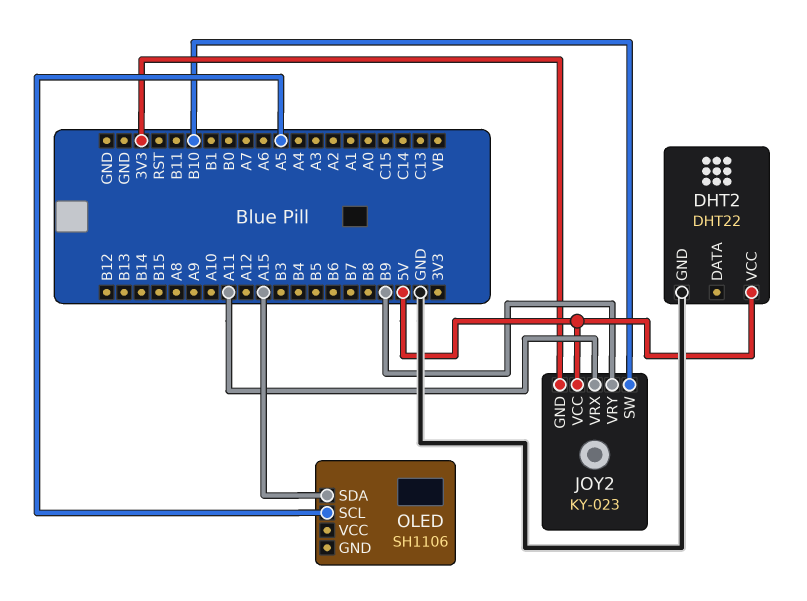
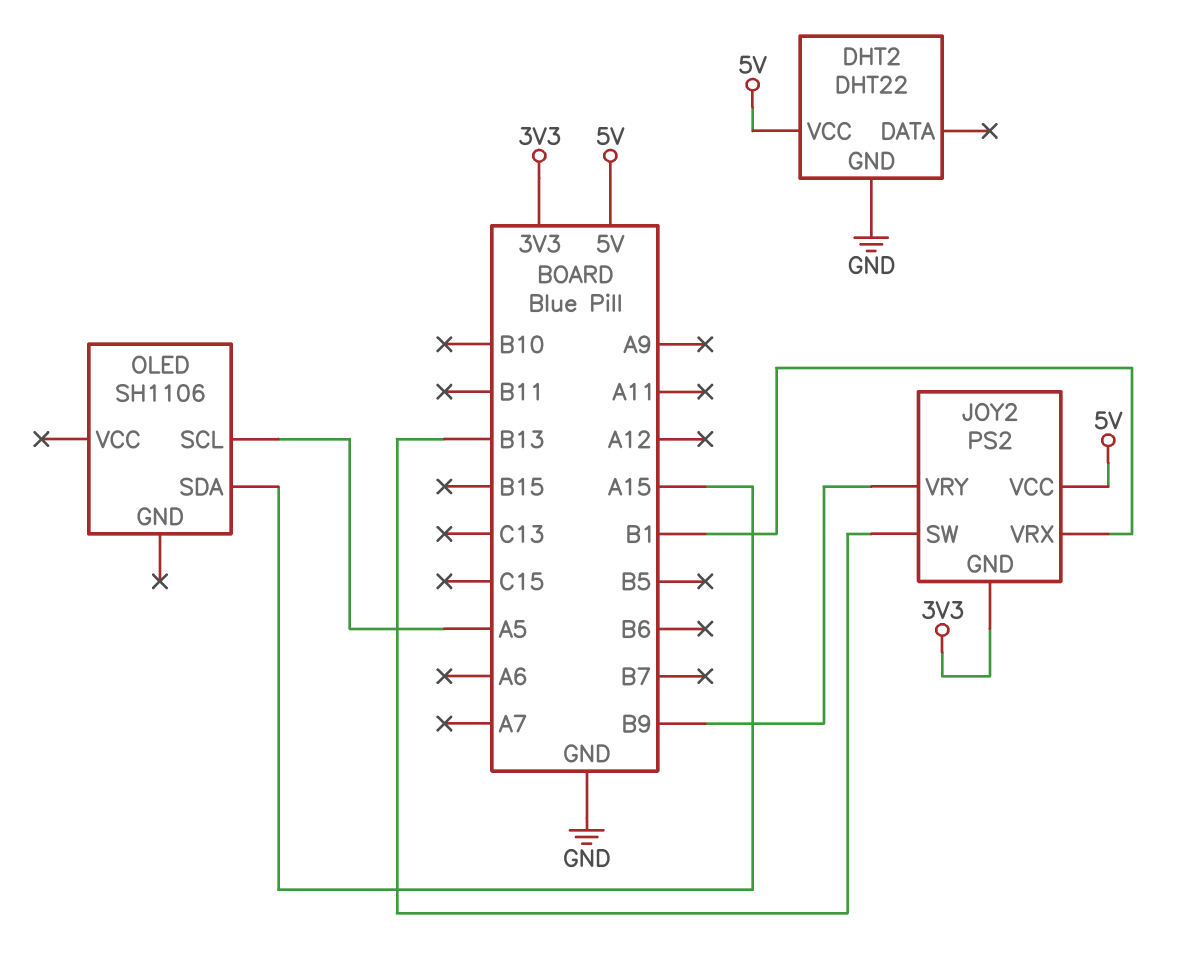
JOY2: KY-023 -> PS2
JOY2 pin SW: B10 -> B13
JOY2 pin VRX: A11 -> B1

